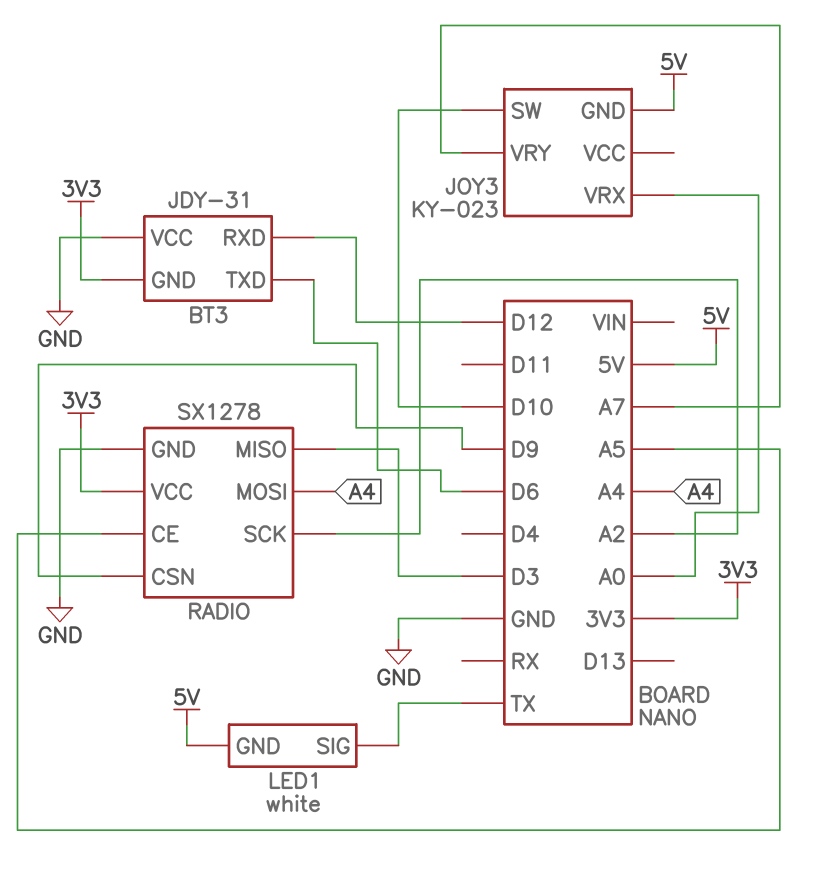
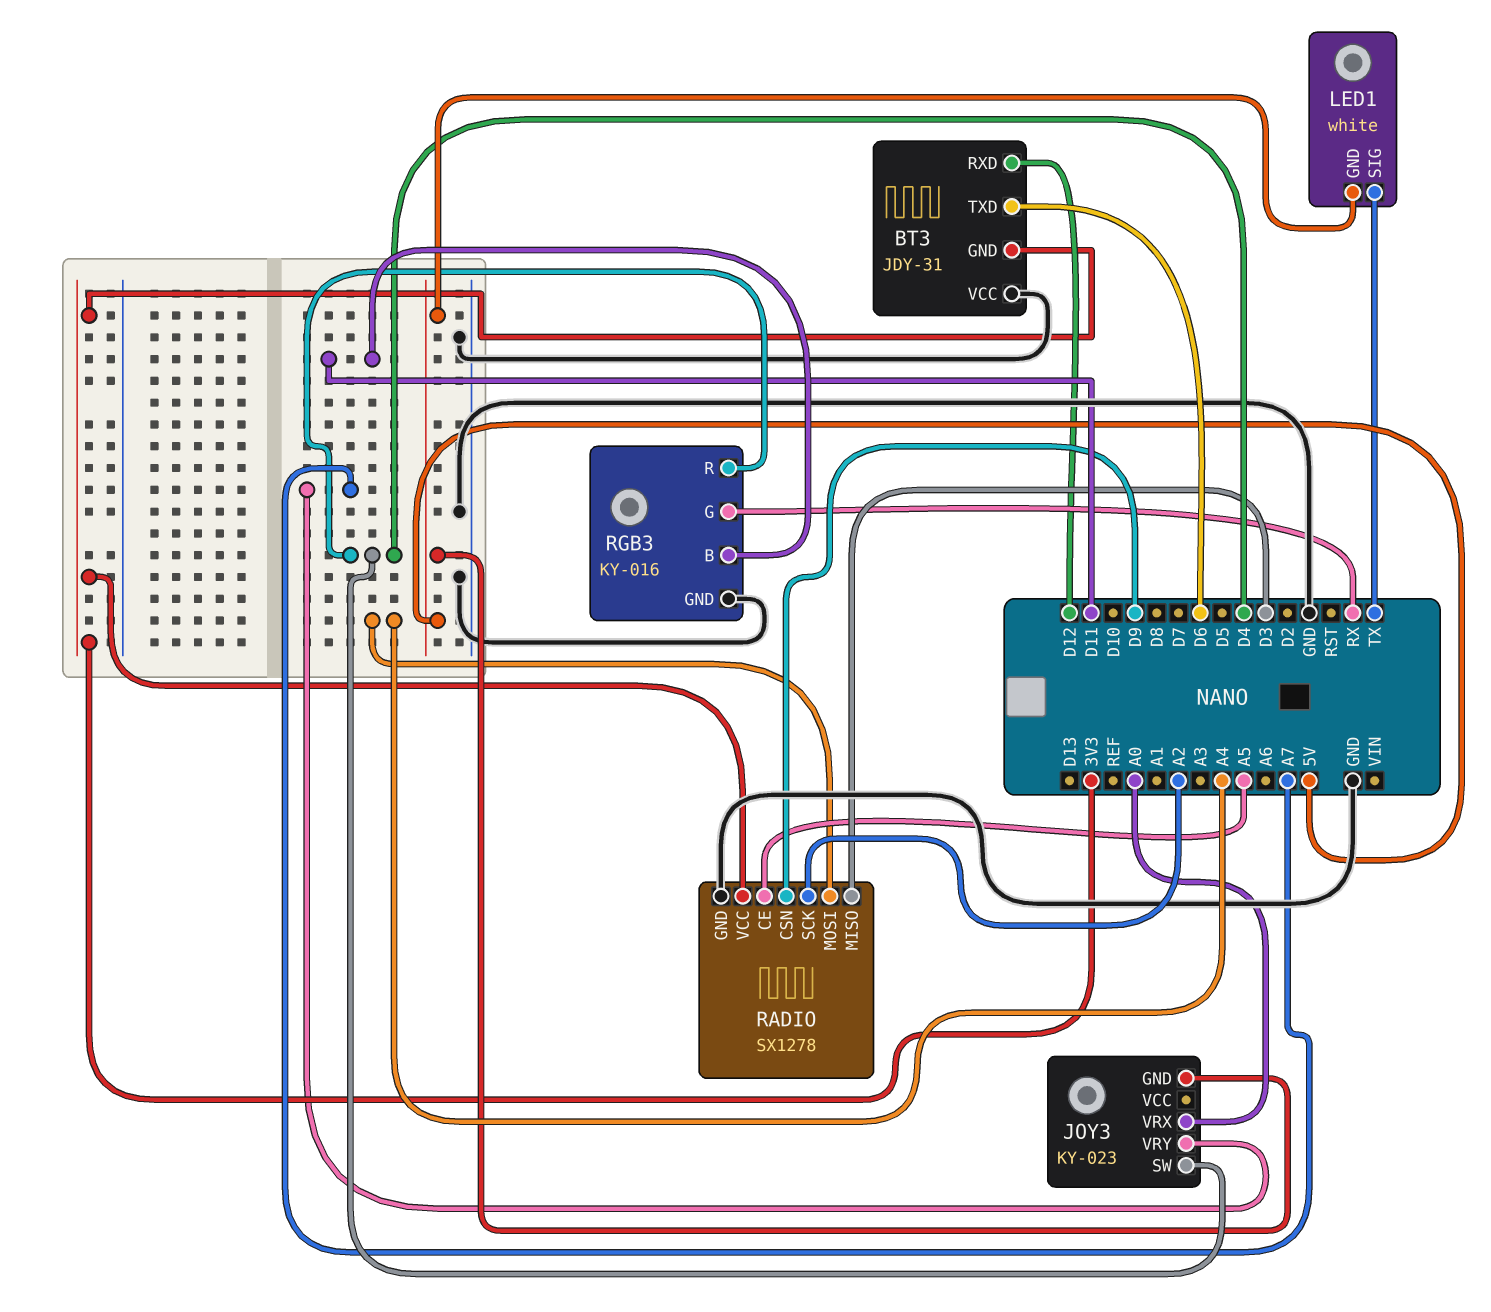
JOY3 pin SW: D10 -> D4
RGB3: none -> KY-016
RGB3 pin B: none -> D11
RGB3 pin G: none -> RX
RGB3 pin GND: none -> GND
RGB3 pin R: none -> D4

